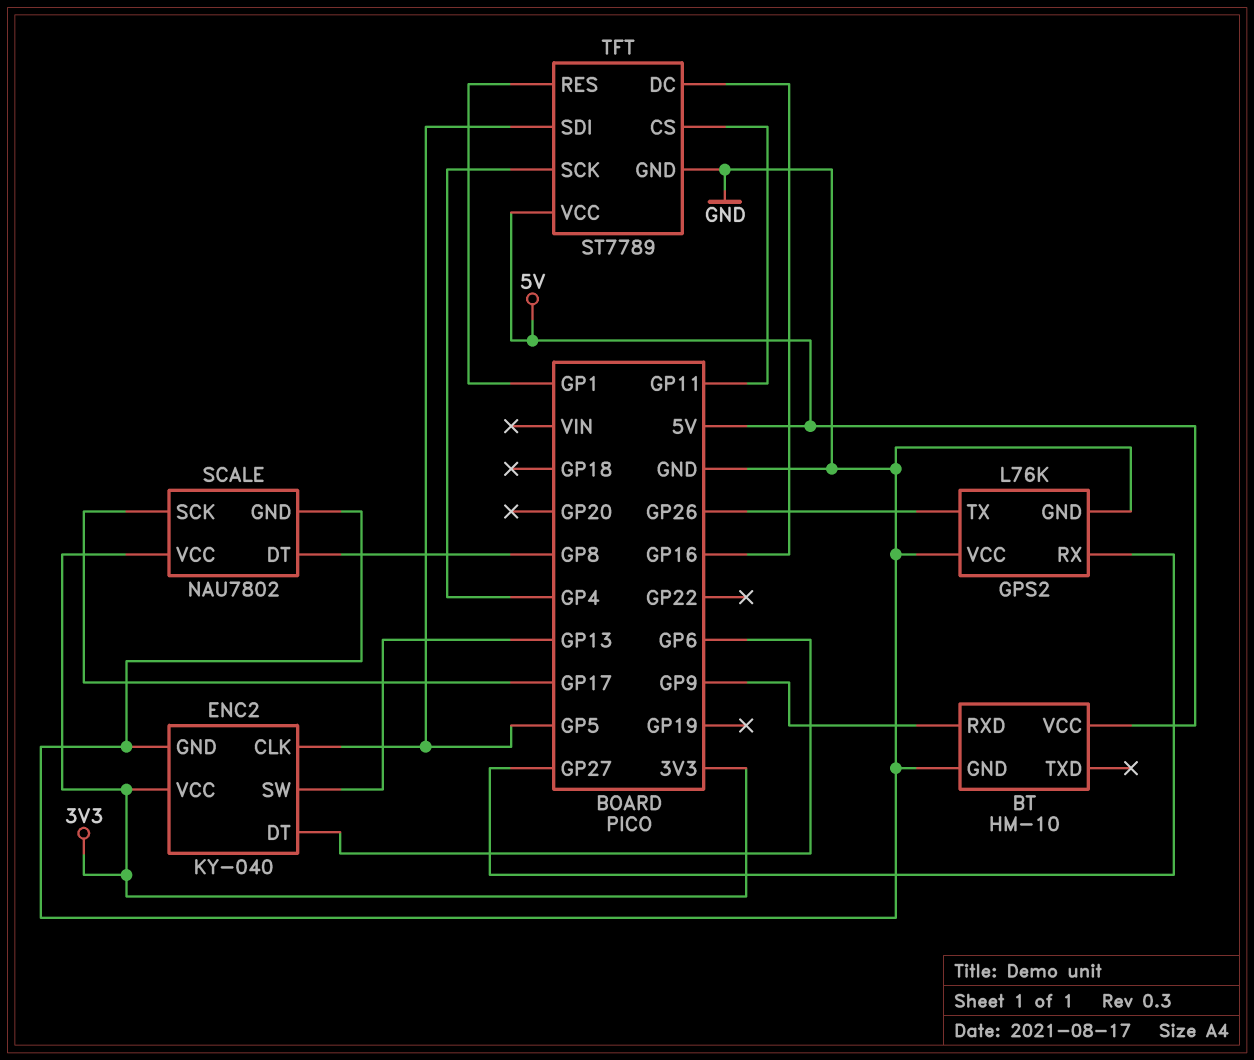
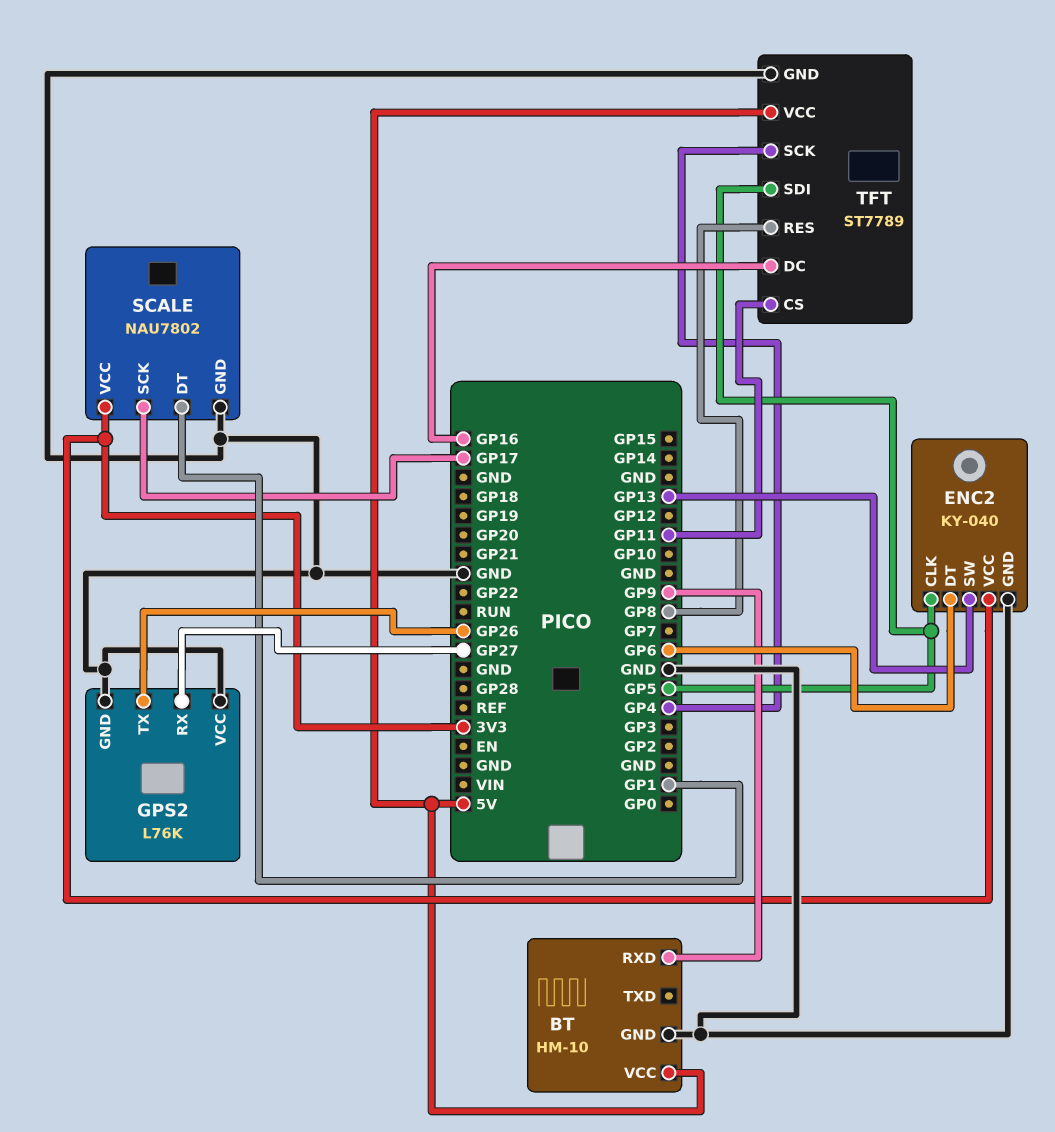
SCALE pin DT: GP8 -> GP1
TFT pin RES: GP1 -> GP8

